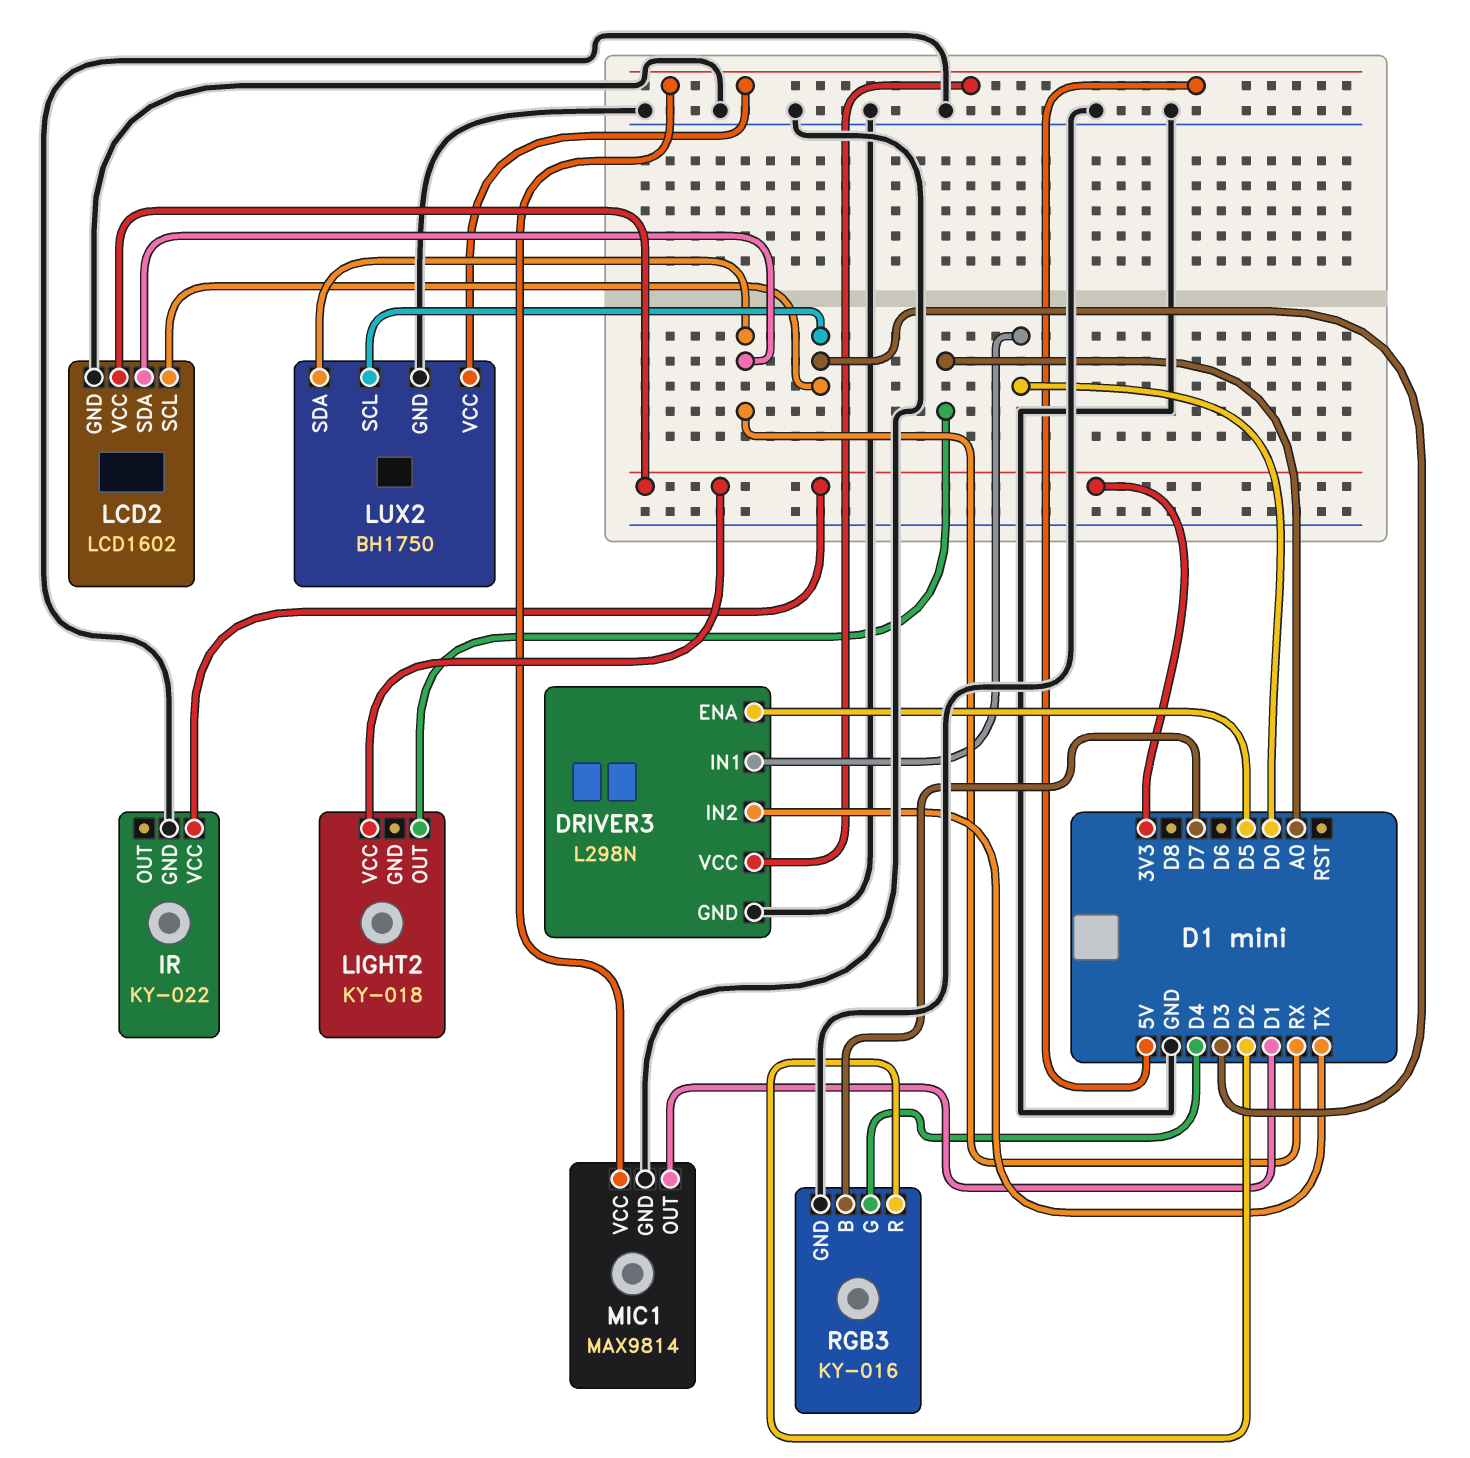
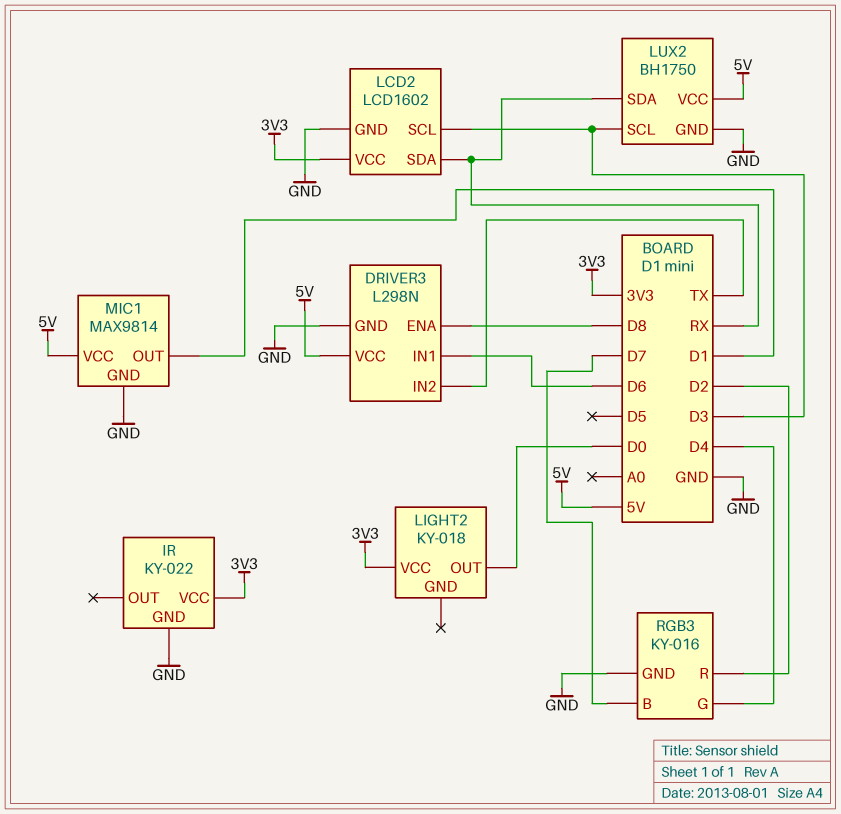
DRIVER3 pin ENA: D5 -> D8
DRIVER3 pin IN1: D0 -> D6
LIGHT2 pin OUT: A0 -> D0

